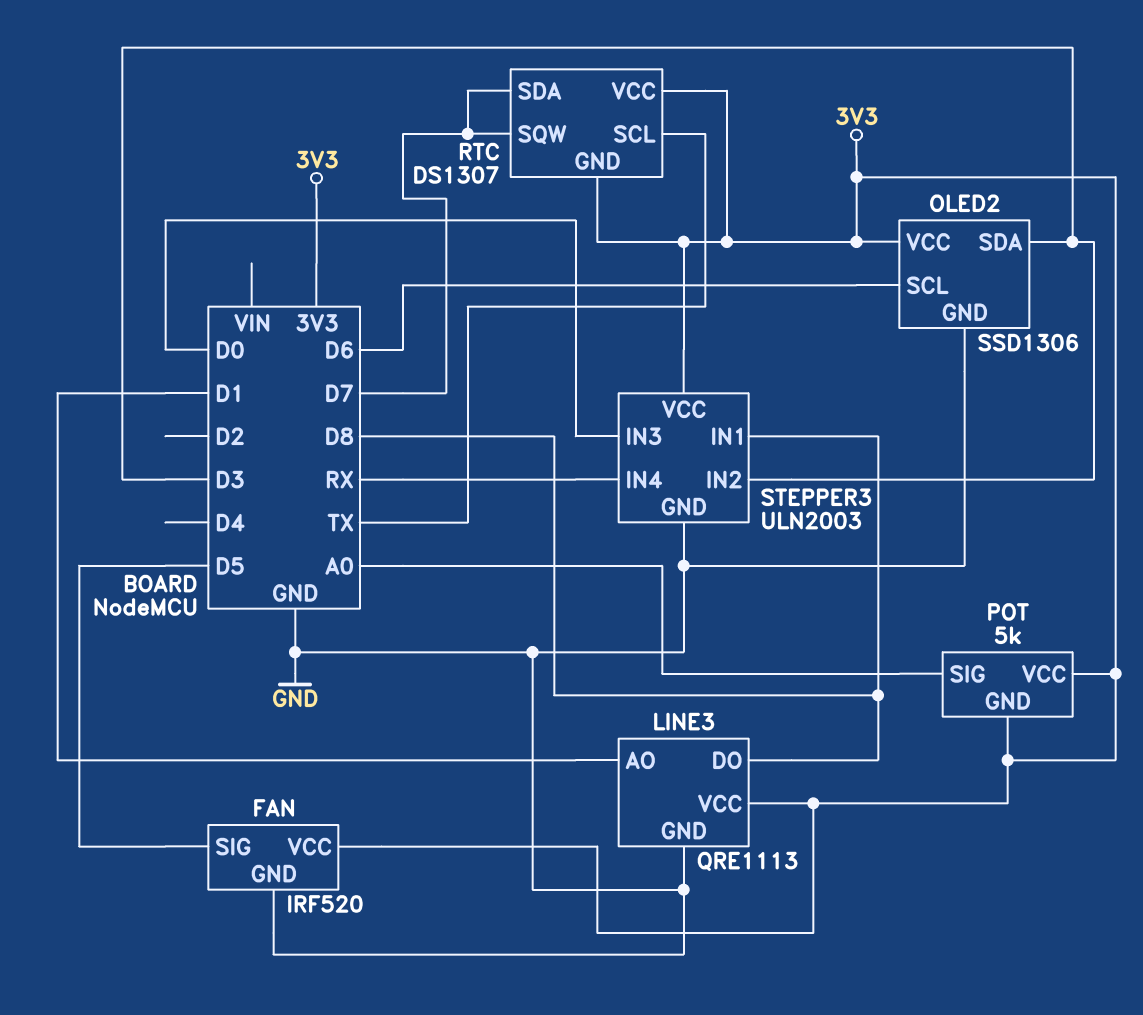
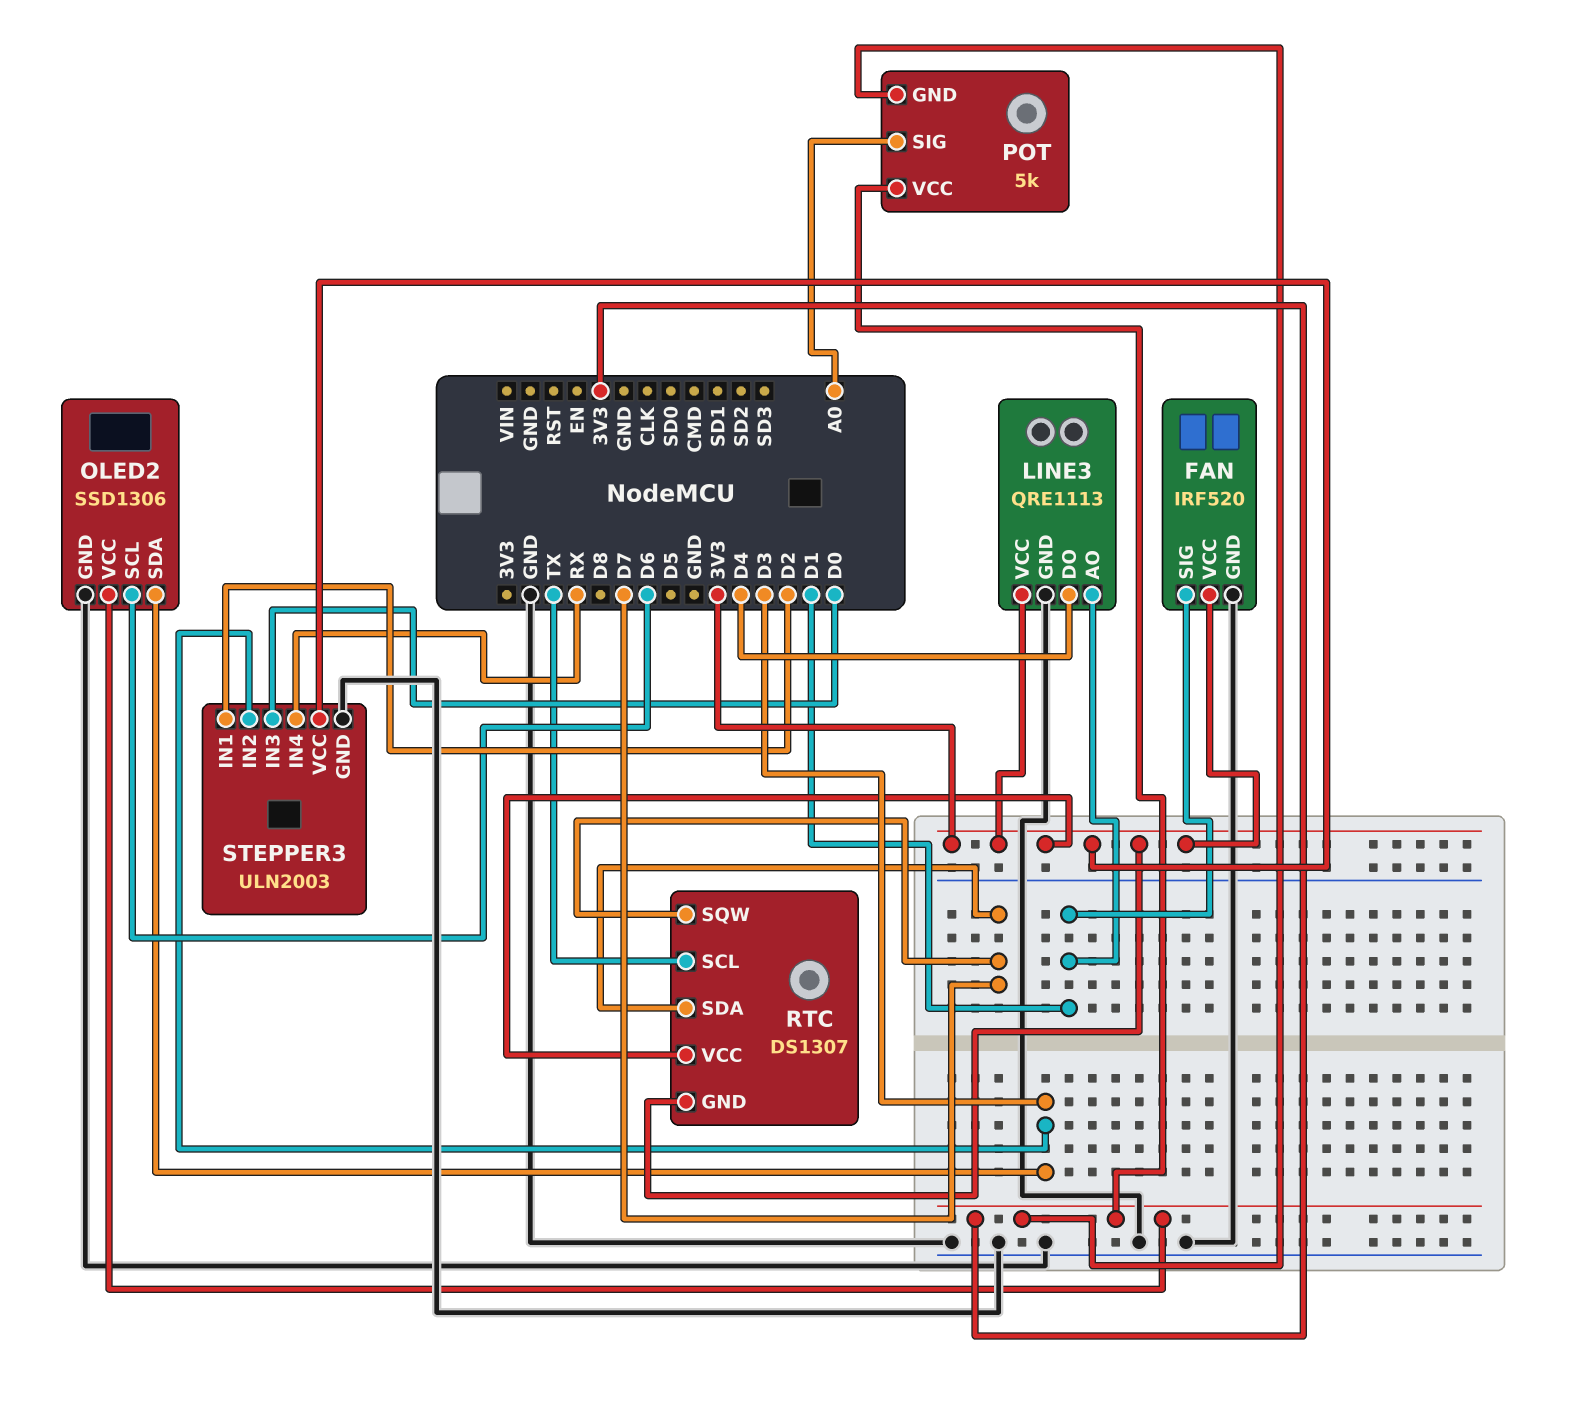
FAN pin SIG: D5 -> D1
LINE3 pin DO: D8 -> D4
STEPPER3 pin IN1: D8 -> D2

